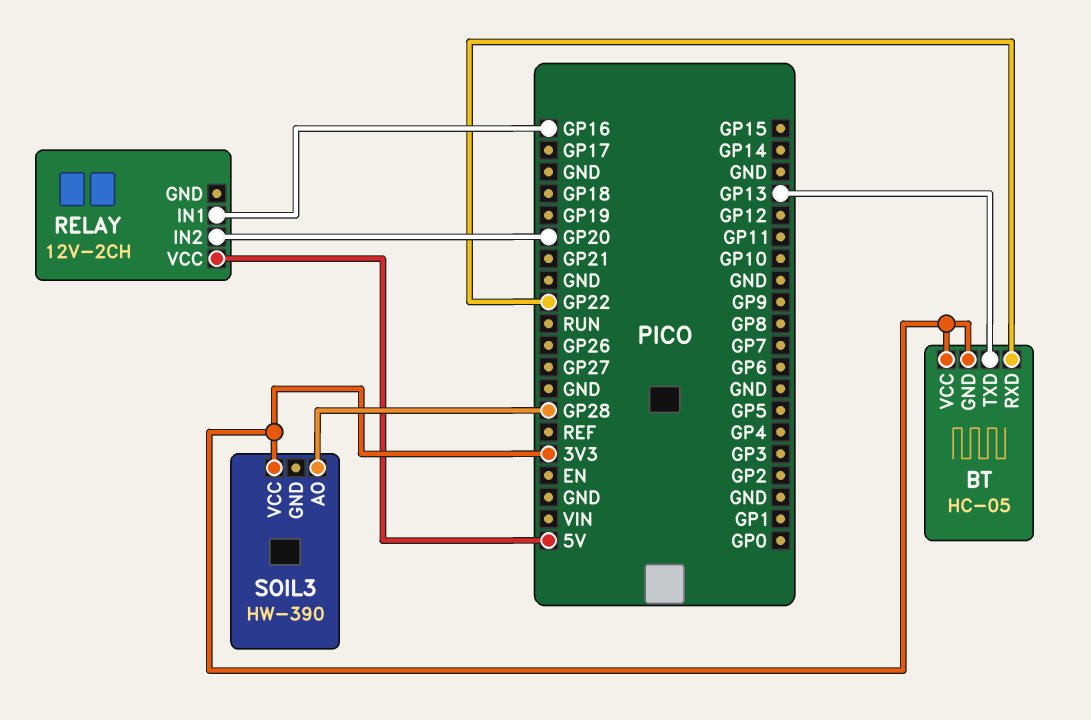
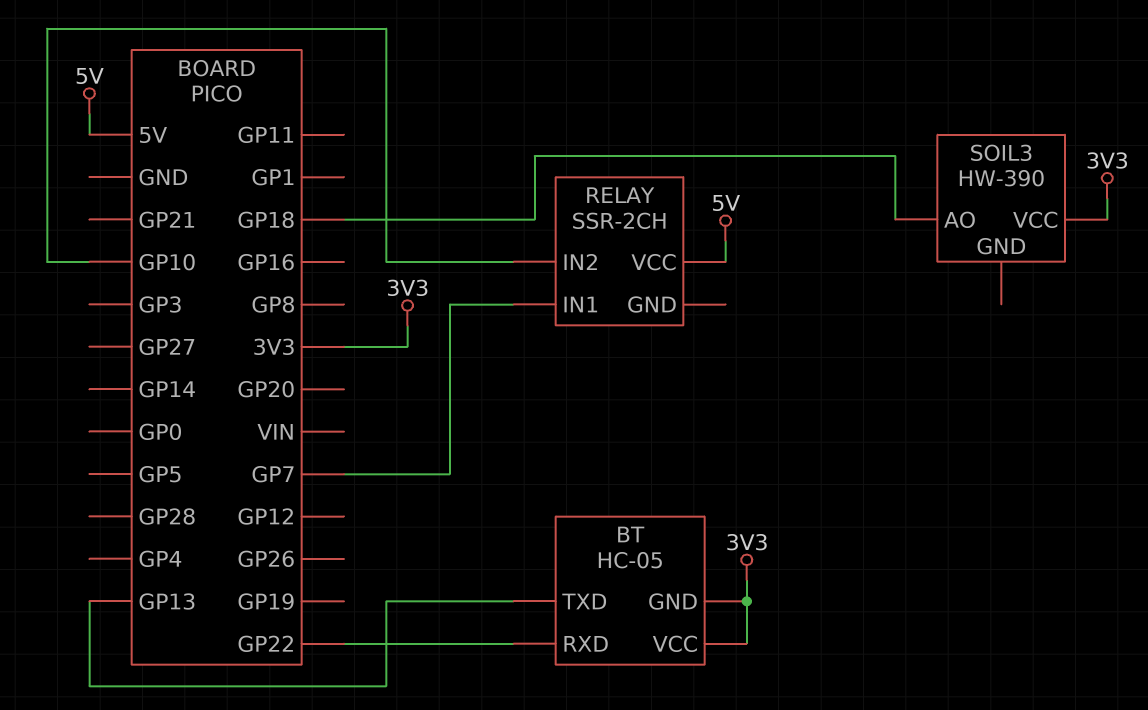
RELAY: 12V-2CH -> SSR-2CH
RELAY pin IN1: GP16 -> GP7
RELAY pin IN2: GP20 -> GP10
SOIL3 pin AO: GP28 -> GP18

